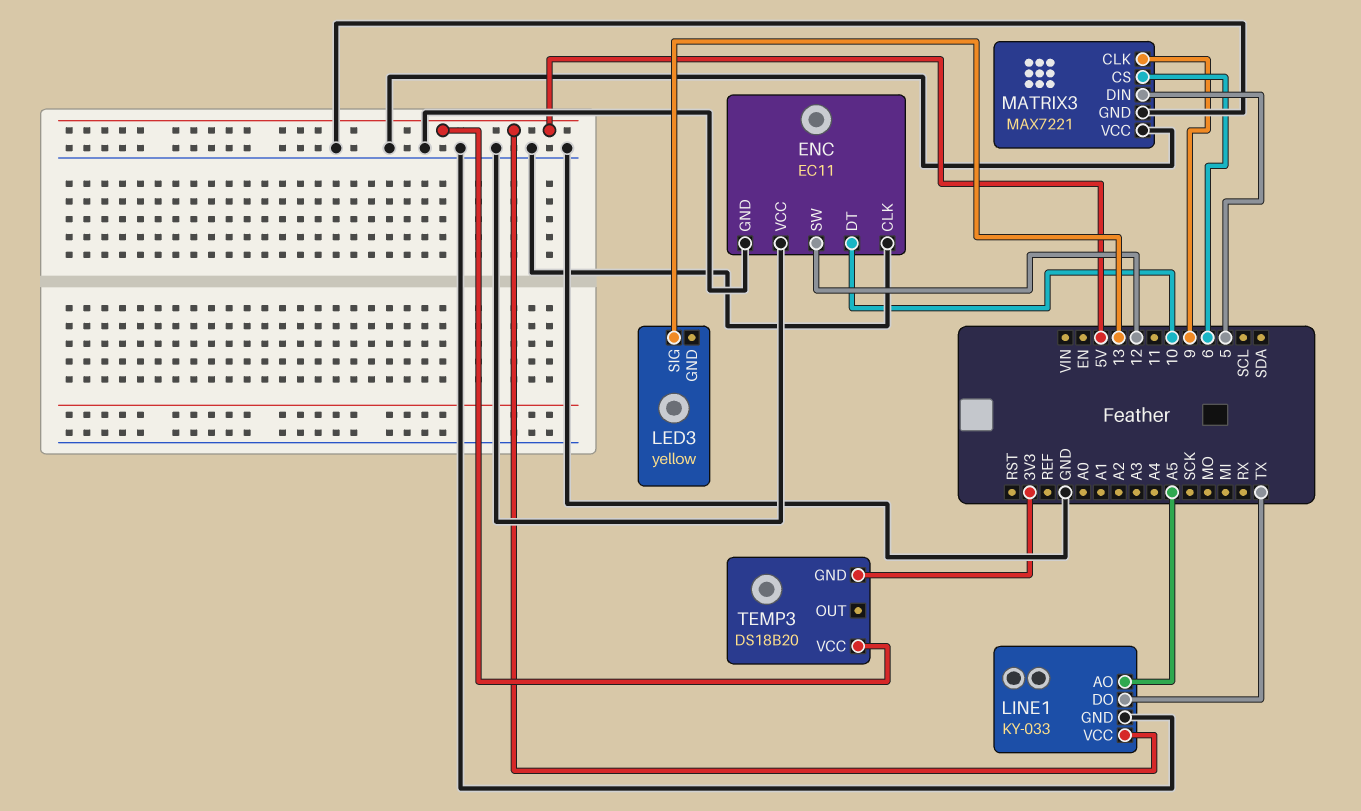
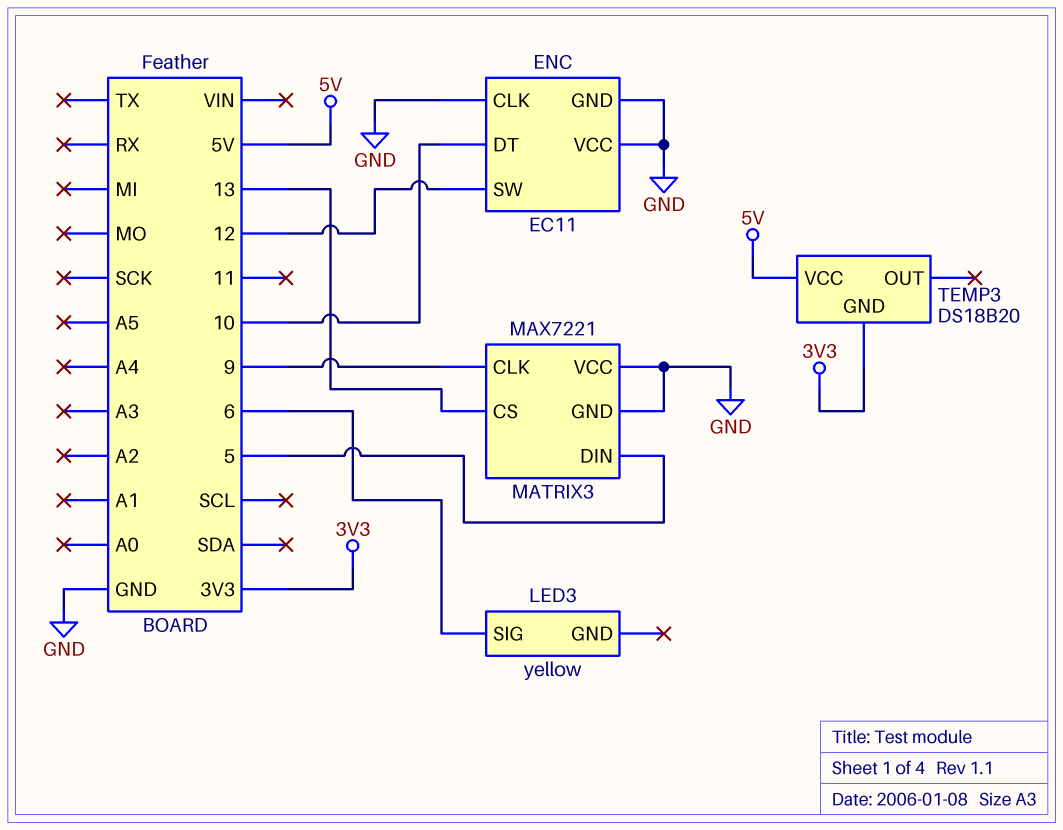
LED3 pin SIG: 13 -> 6
LINE1: KY-033 -> none
LINE1 pin AO: A5 -> none
LINE1 pin DO: TX -> none
LINE1 pin GND: GND -> none
LINE1 pin VCC: 5V -> none
MATRIX3 pin CS: 6 -> 13

